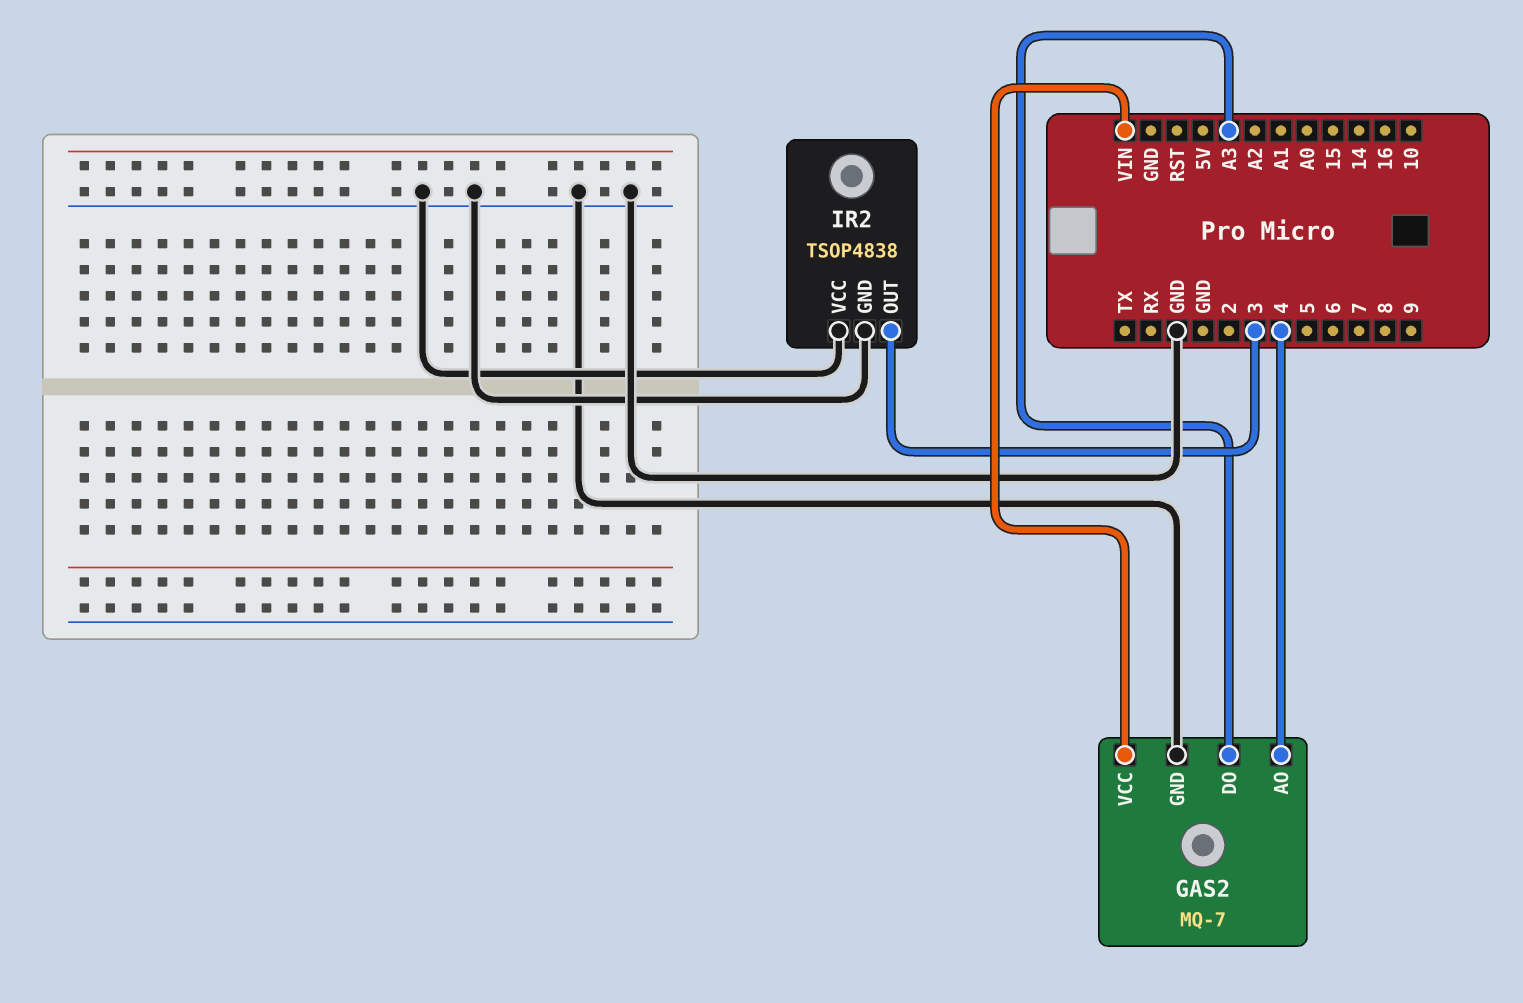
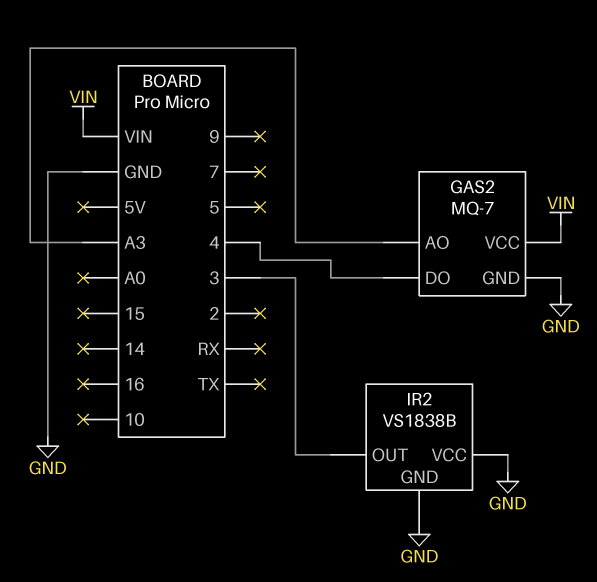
GAS2 pin AO: 4 -> A3
GAS2 pin DO: A3 -> 4
IR2: TSOP4838 -> VS1838B

